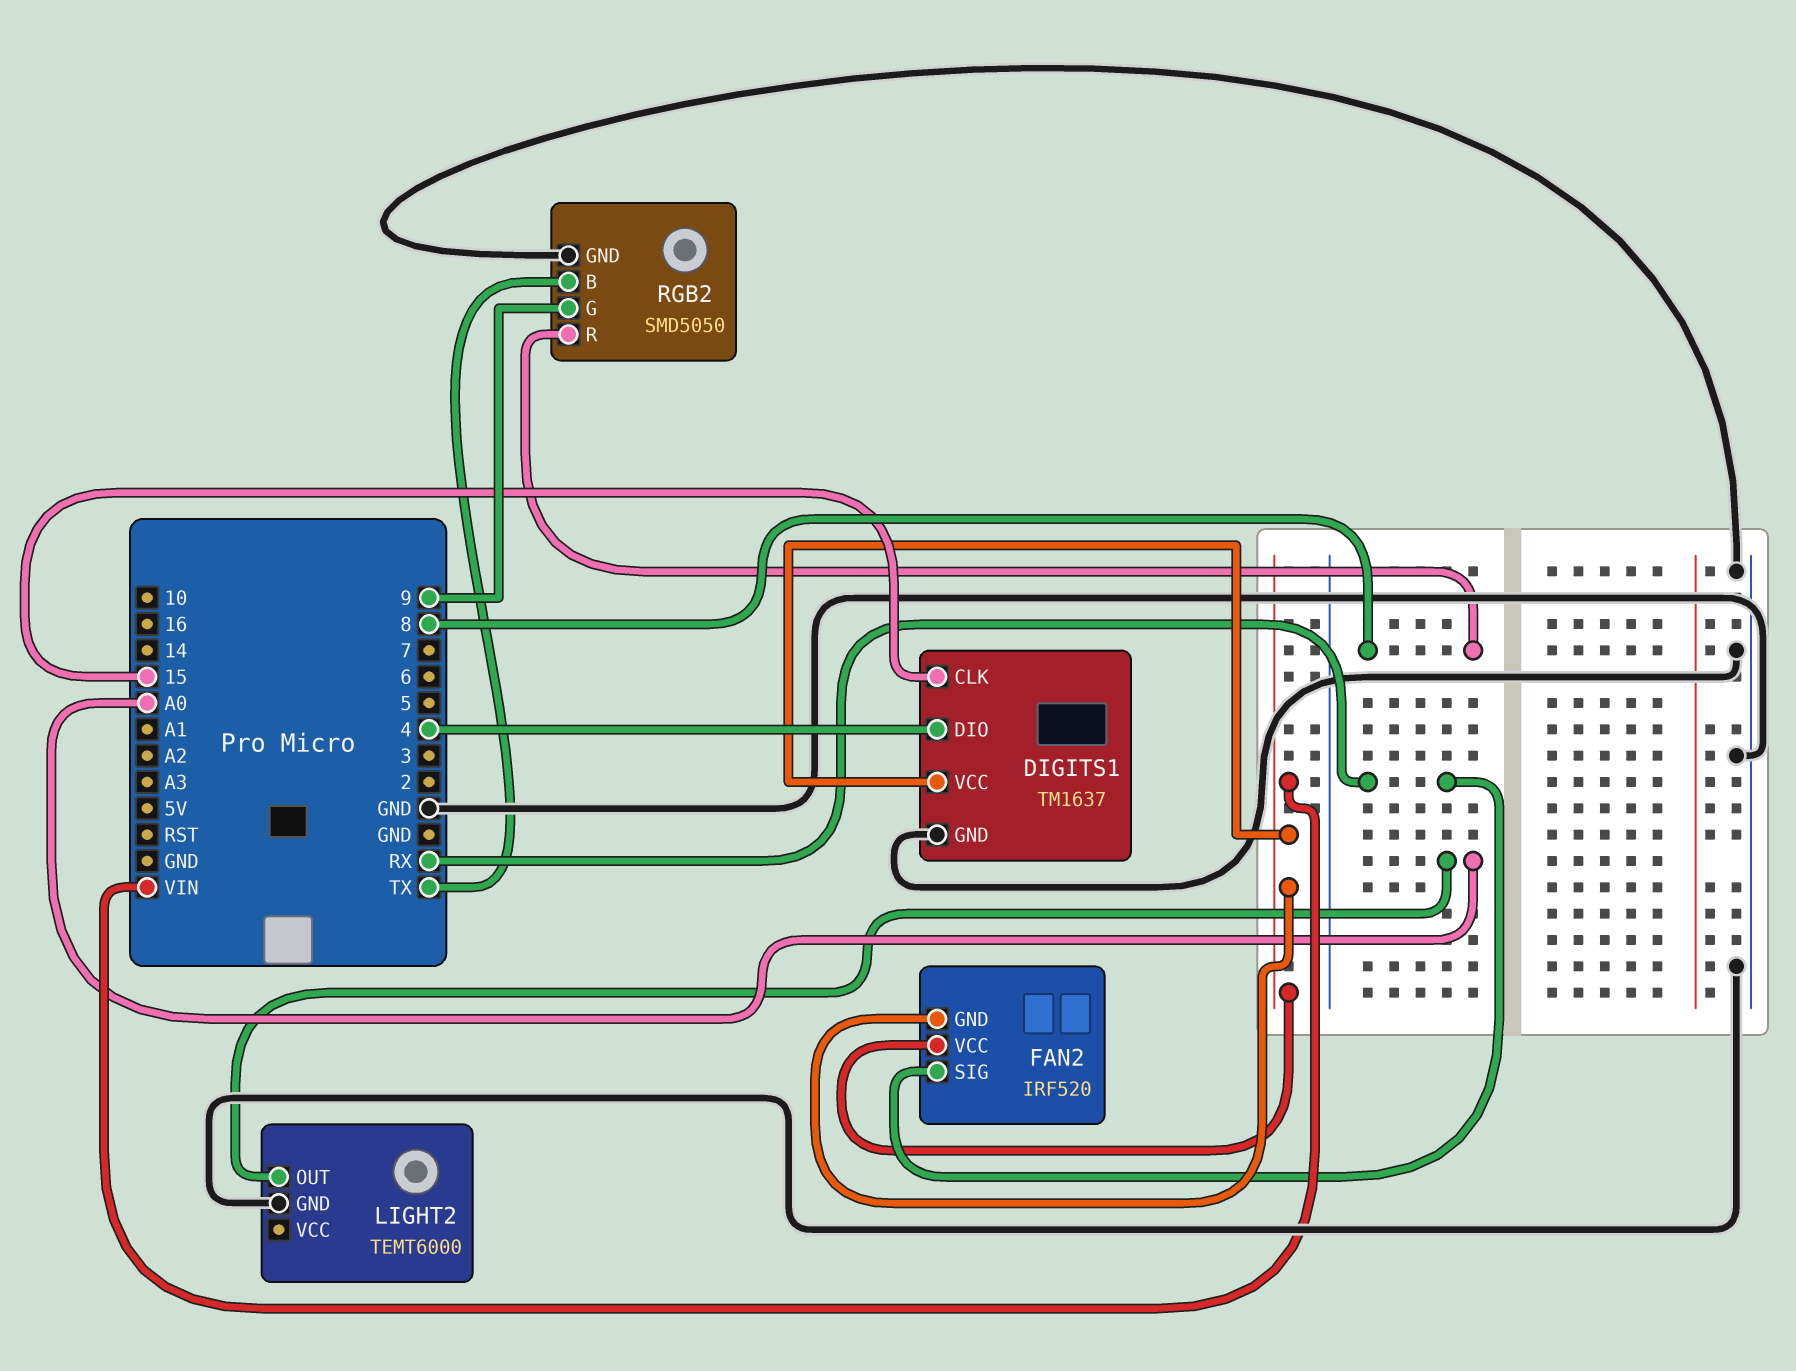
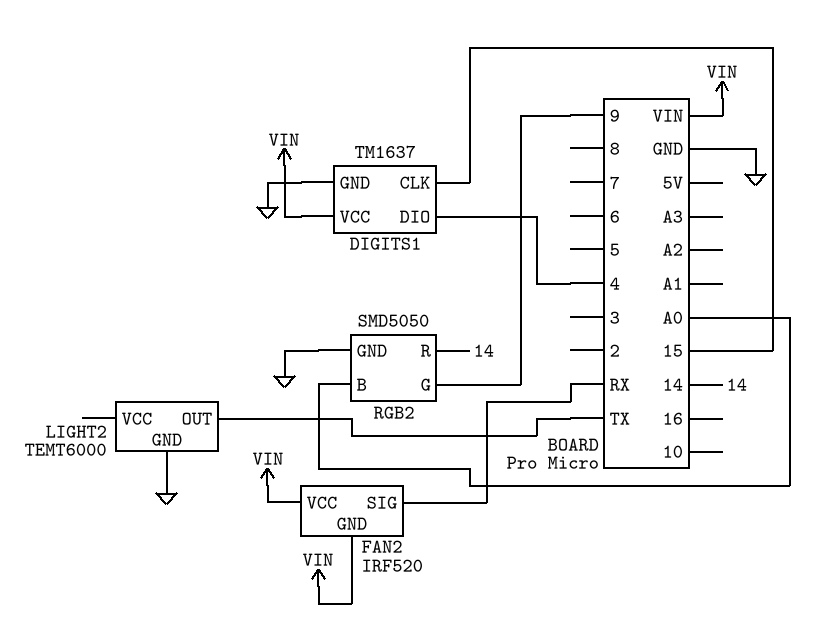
LIGHT2 pin OUT: A0 -> TX
RGB2 pin B: TX -> A0
RGB2 pin R: 8 -> 14

